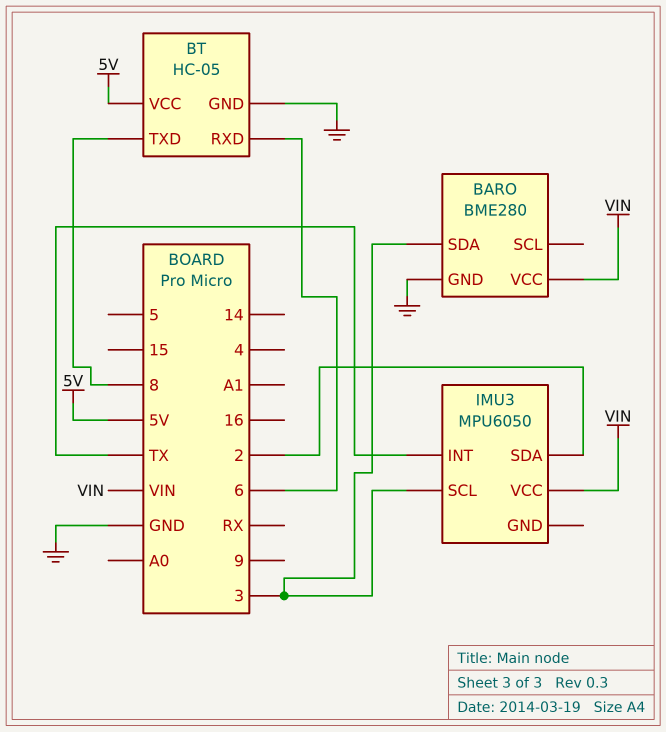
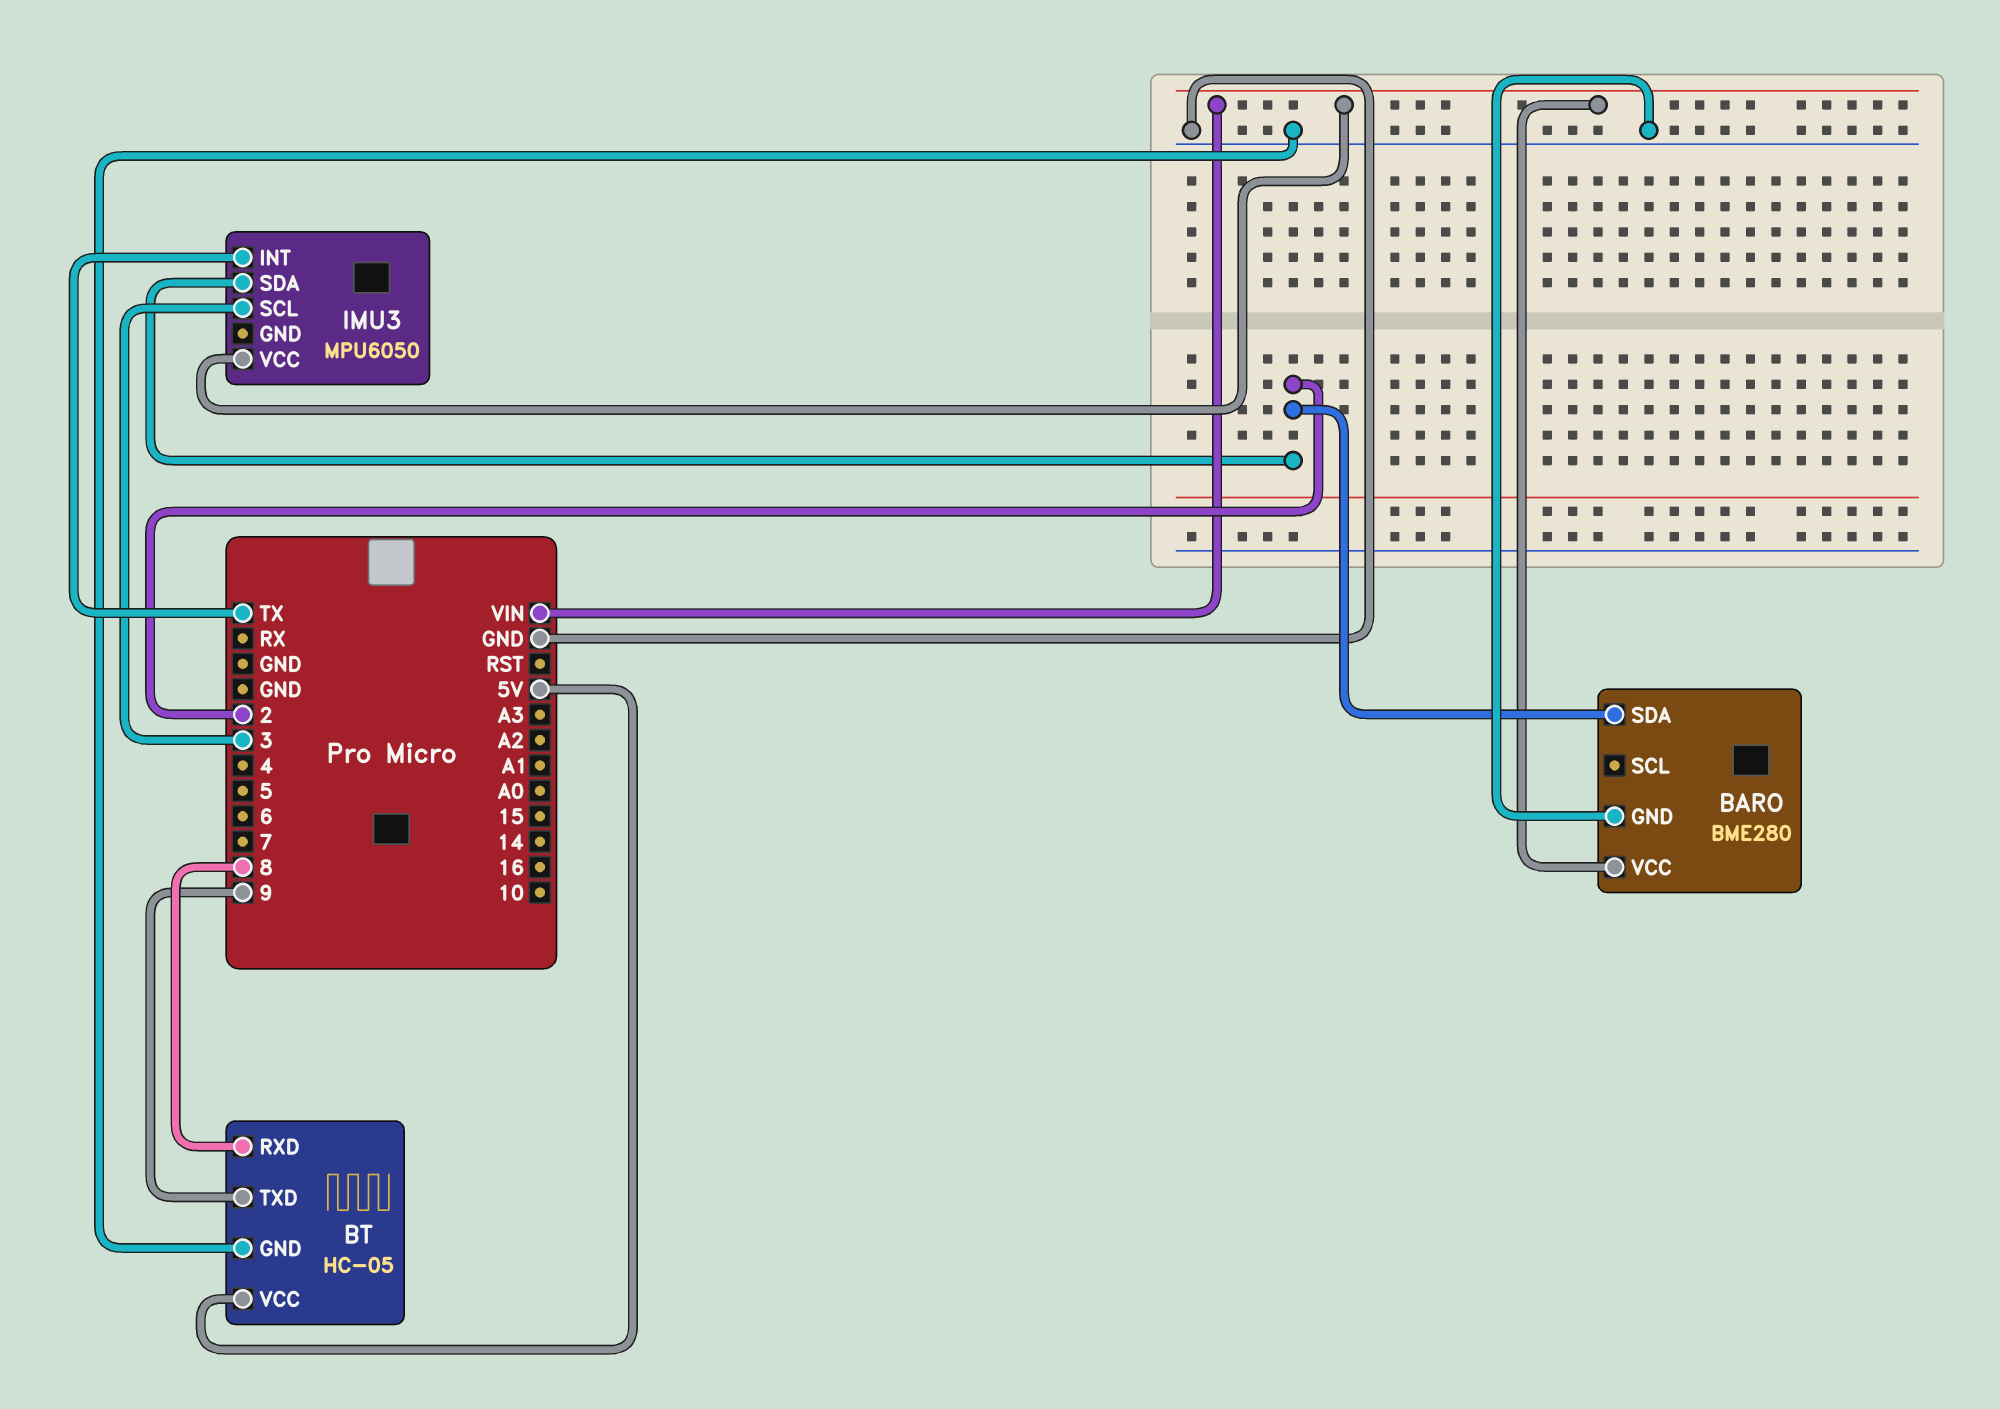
BARO pin SDA: 3 -> 2
BT pin RXD: 6 -> 8
BT pin TXD: 8 -> 9

